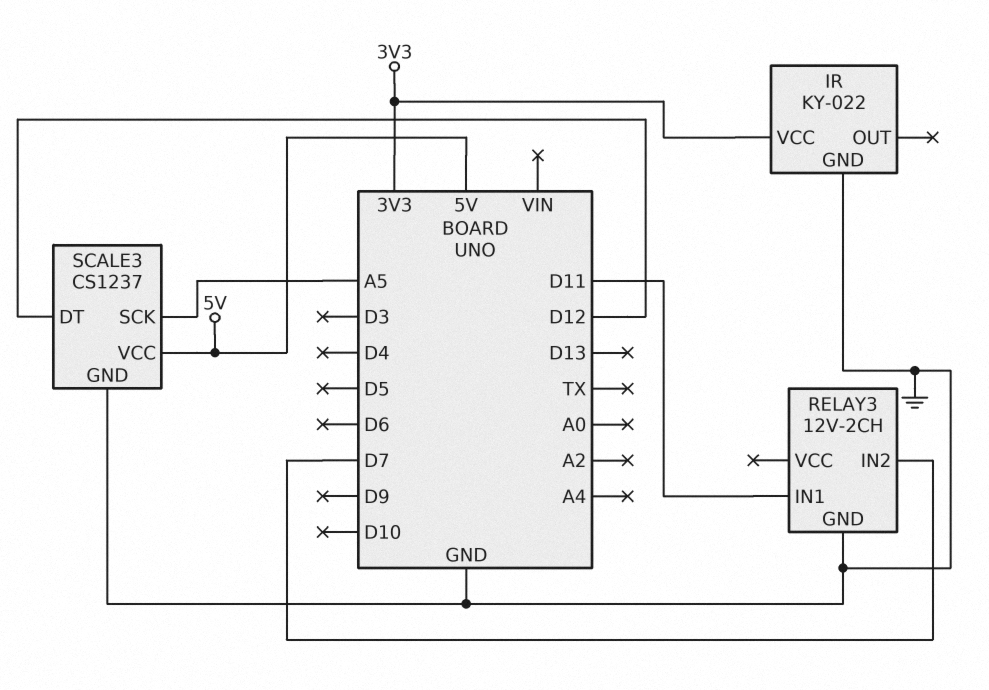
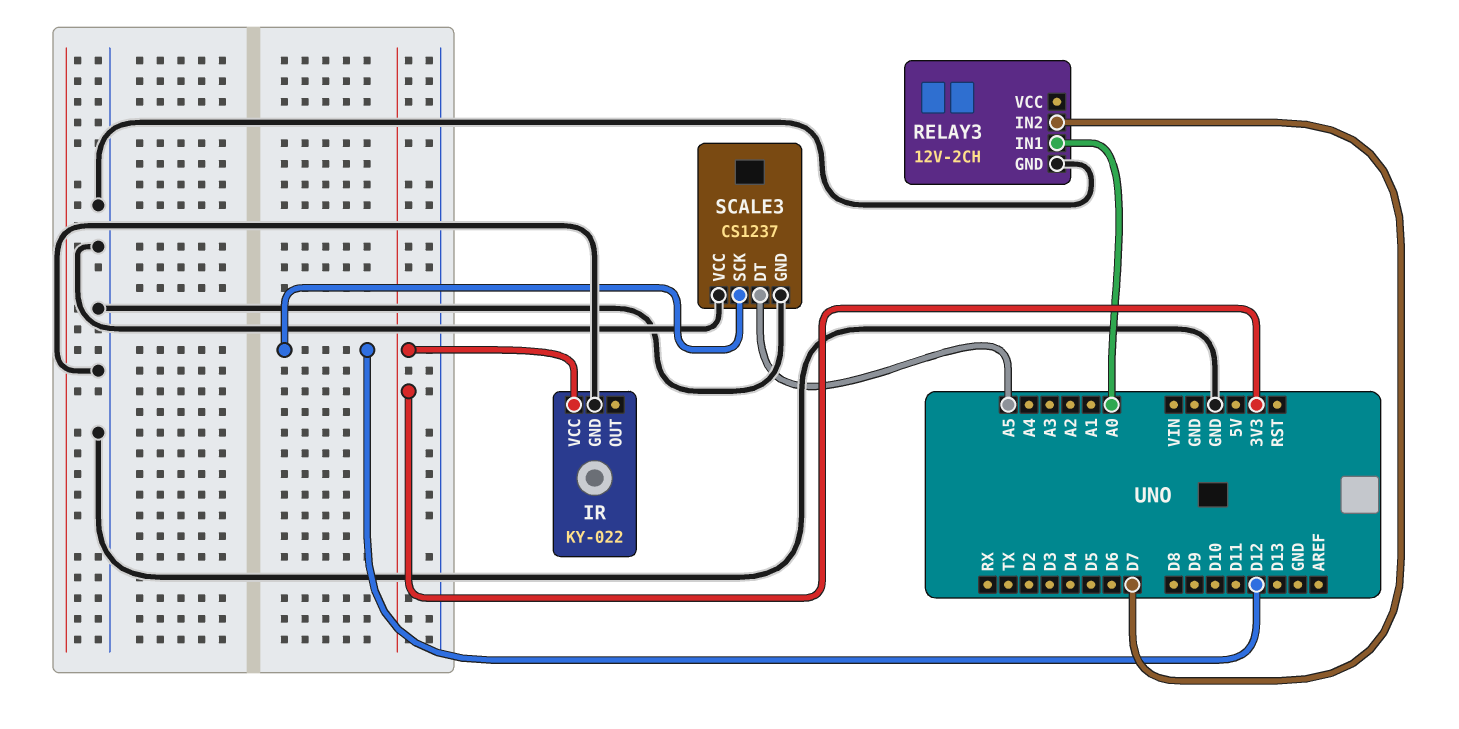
RELAY3 pin IN1: D11 -> A0
SCALE3 pin DT: D12 -> A5
SCALE3 pin SCK: A5 -> D12
SCALE3 pin VCC: 5V -> GND

